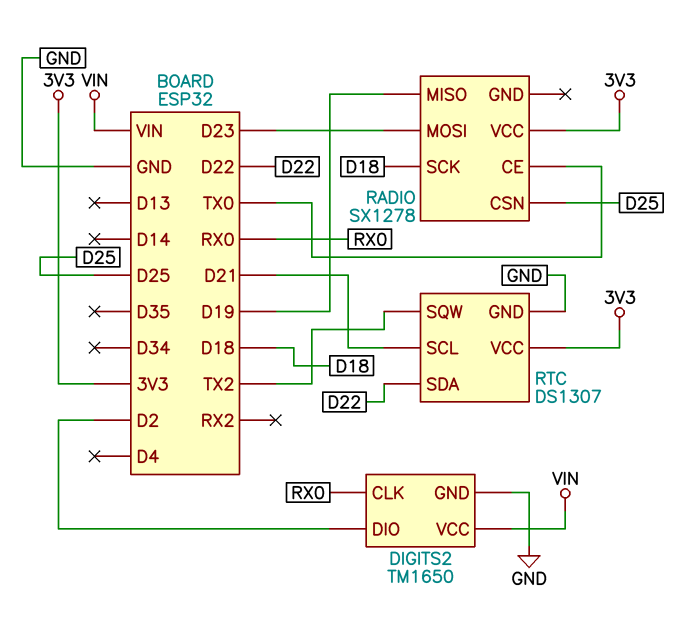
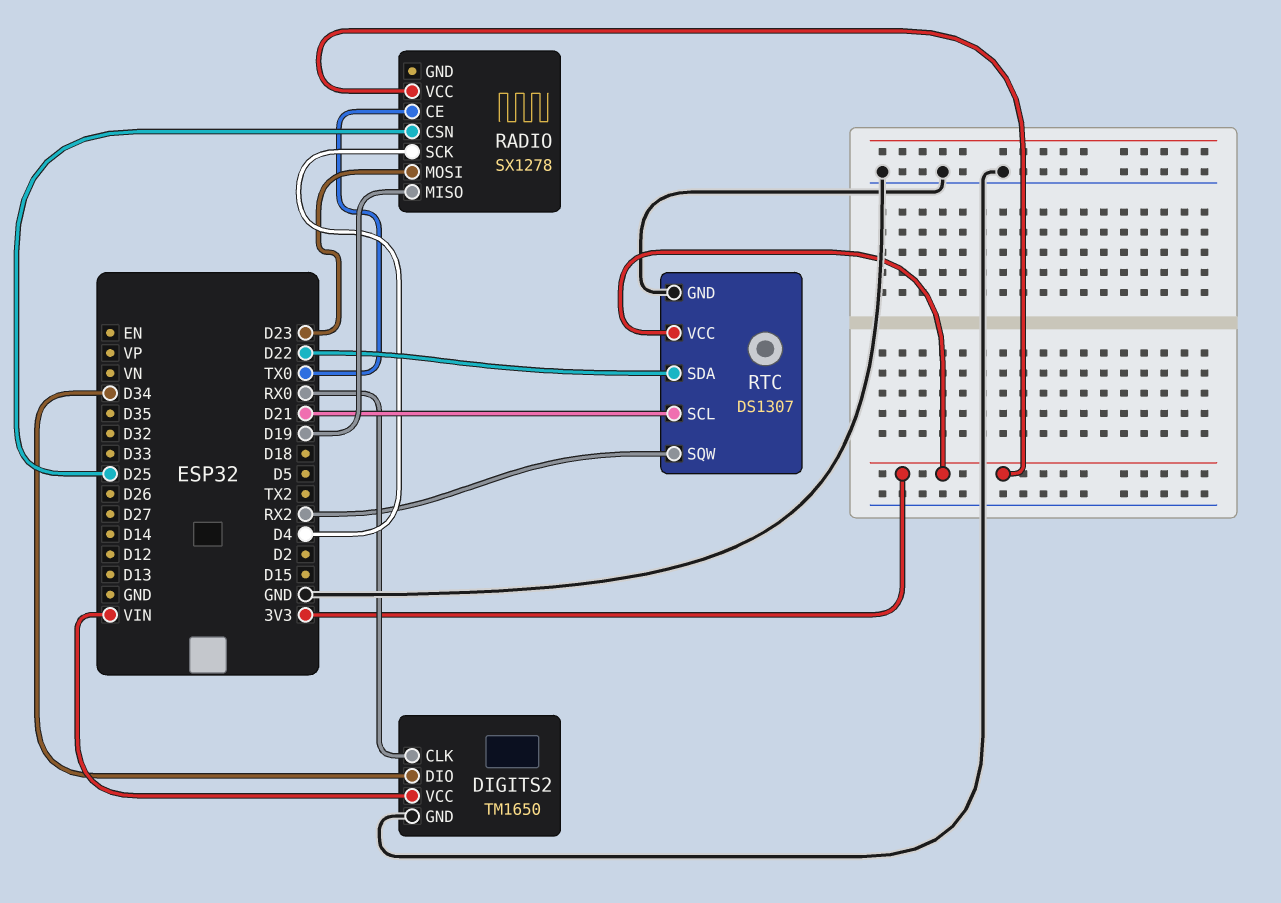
DIGITS2 pin DIO: D2 -> D34
RADIO pin SCK: D18 -> D4
RTC pin SQW: TX2 -> RX2

